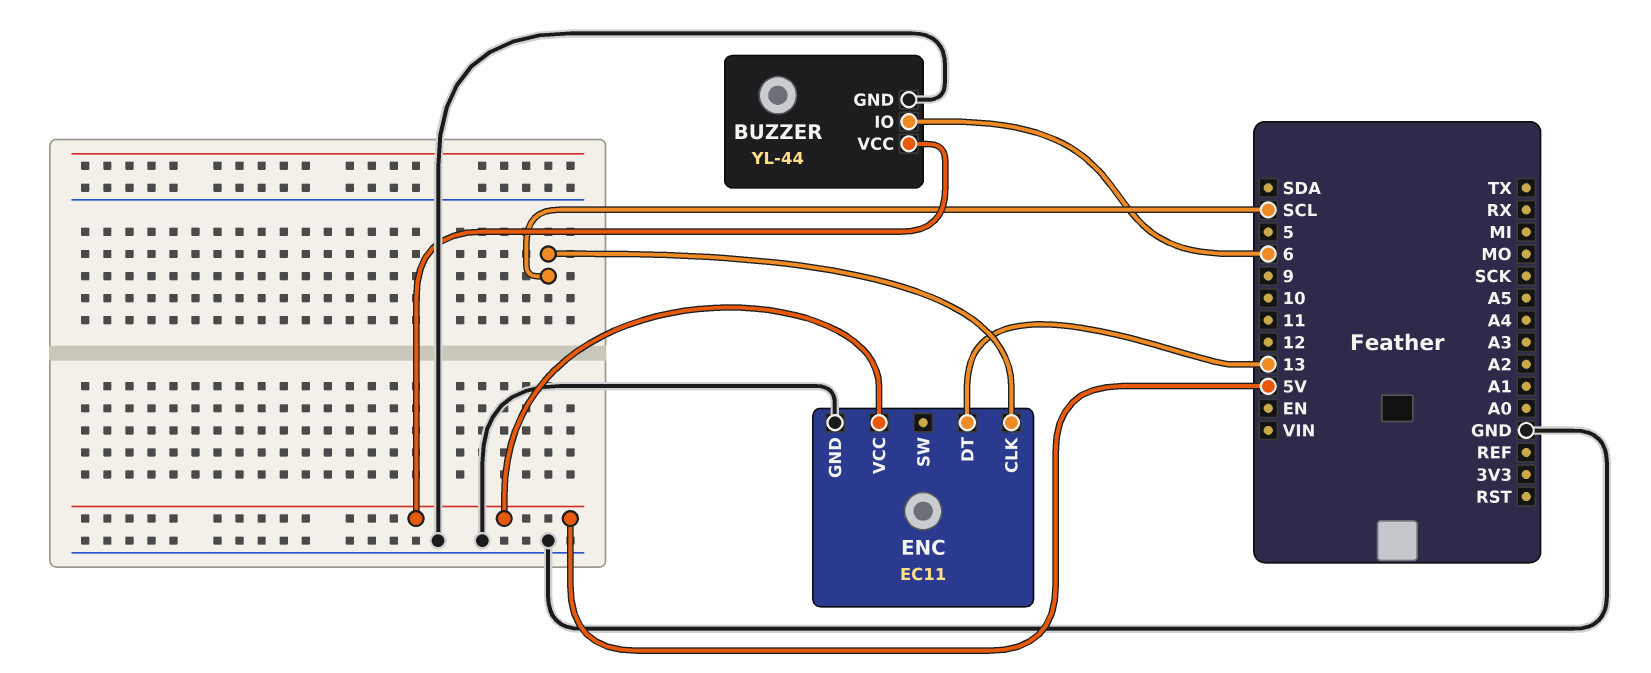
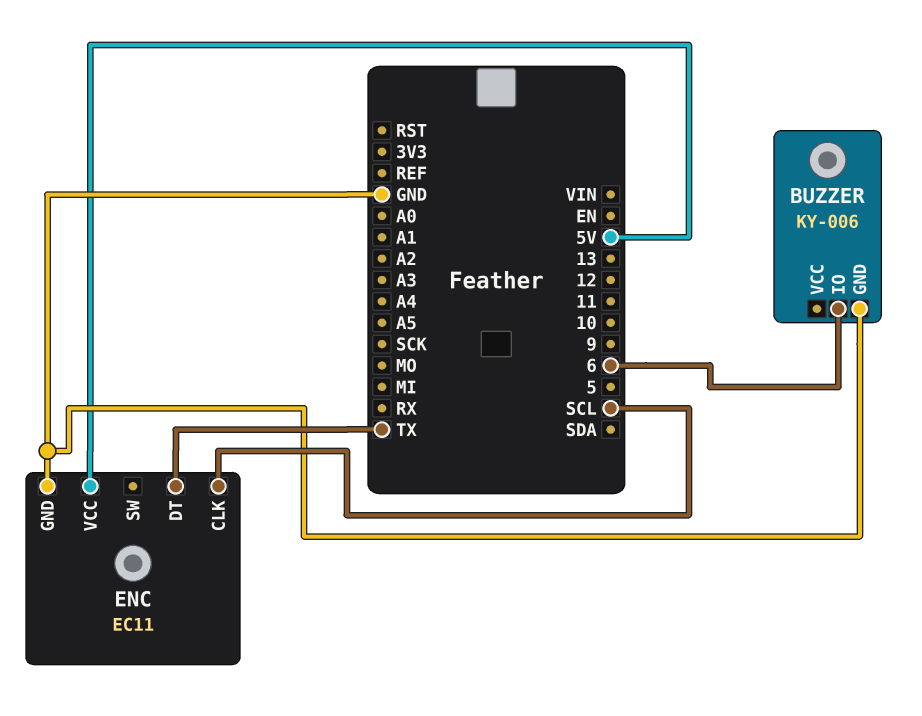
BUZZER: YL-44 -> KY-006
BUZZER pin VCC: 5V -> none
ENC pin DT: 13 -> TX

